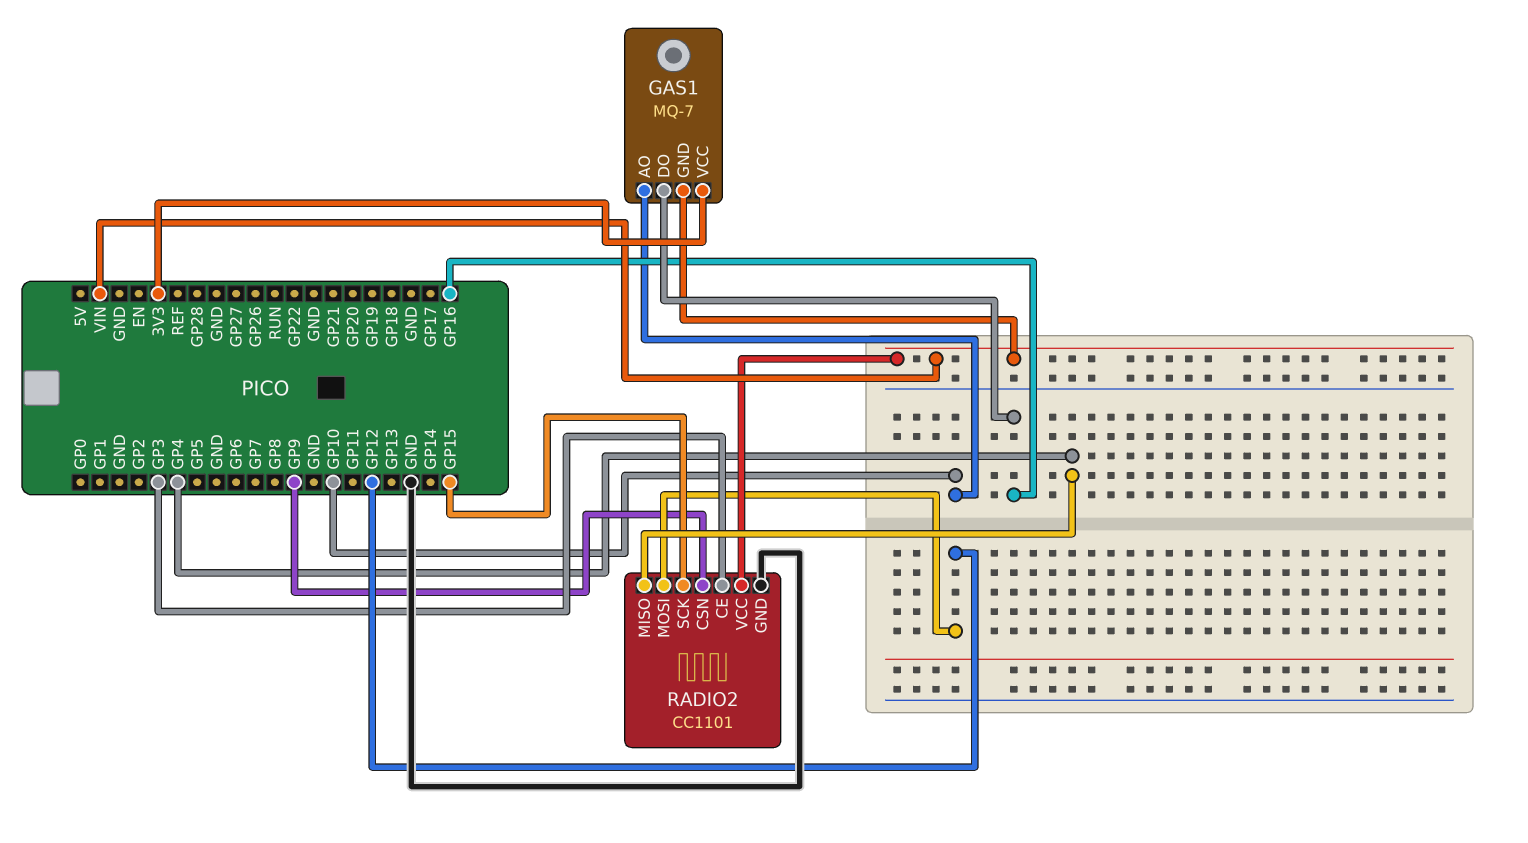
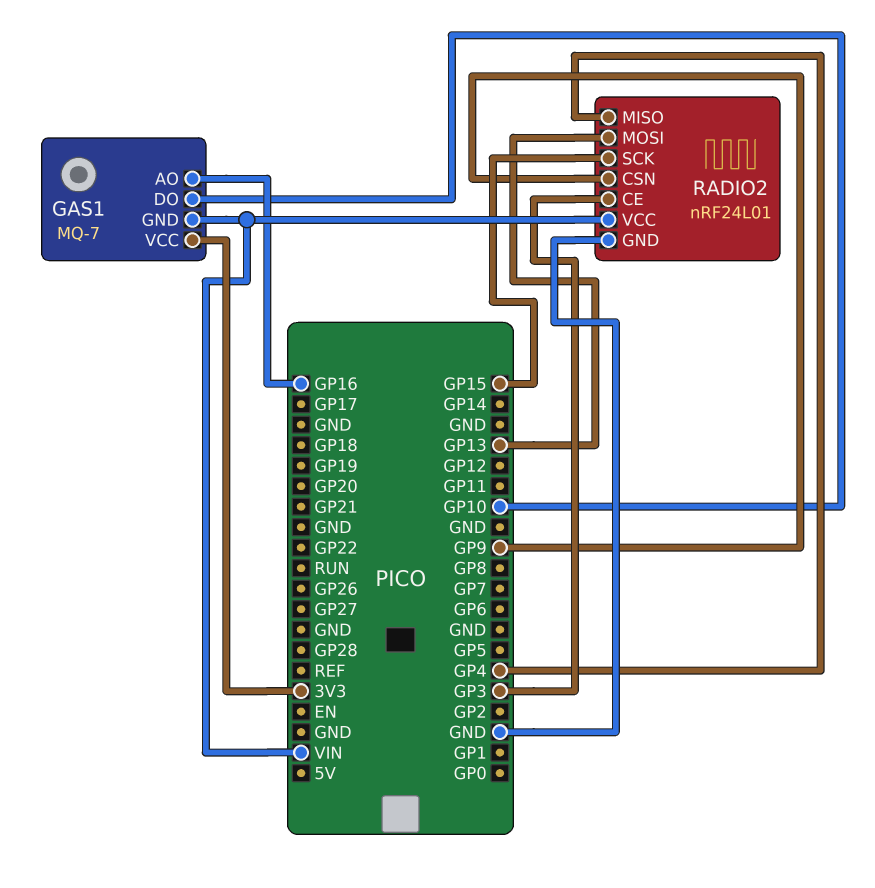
GAS1 pin AO: GP10 -> GP16
GAS1 pin DO: GP16 -> GP10
RADIO2: CC1101 -> nRF24L01
RADIO2 pin MOSI: GP12 -> GP13

